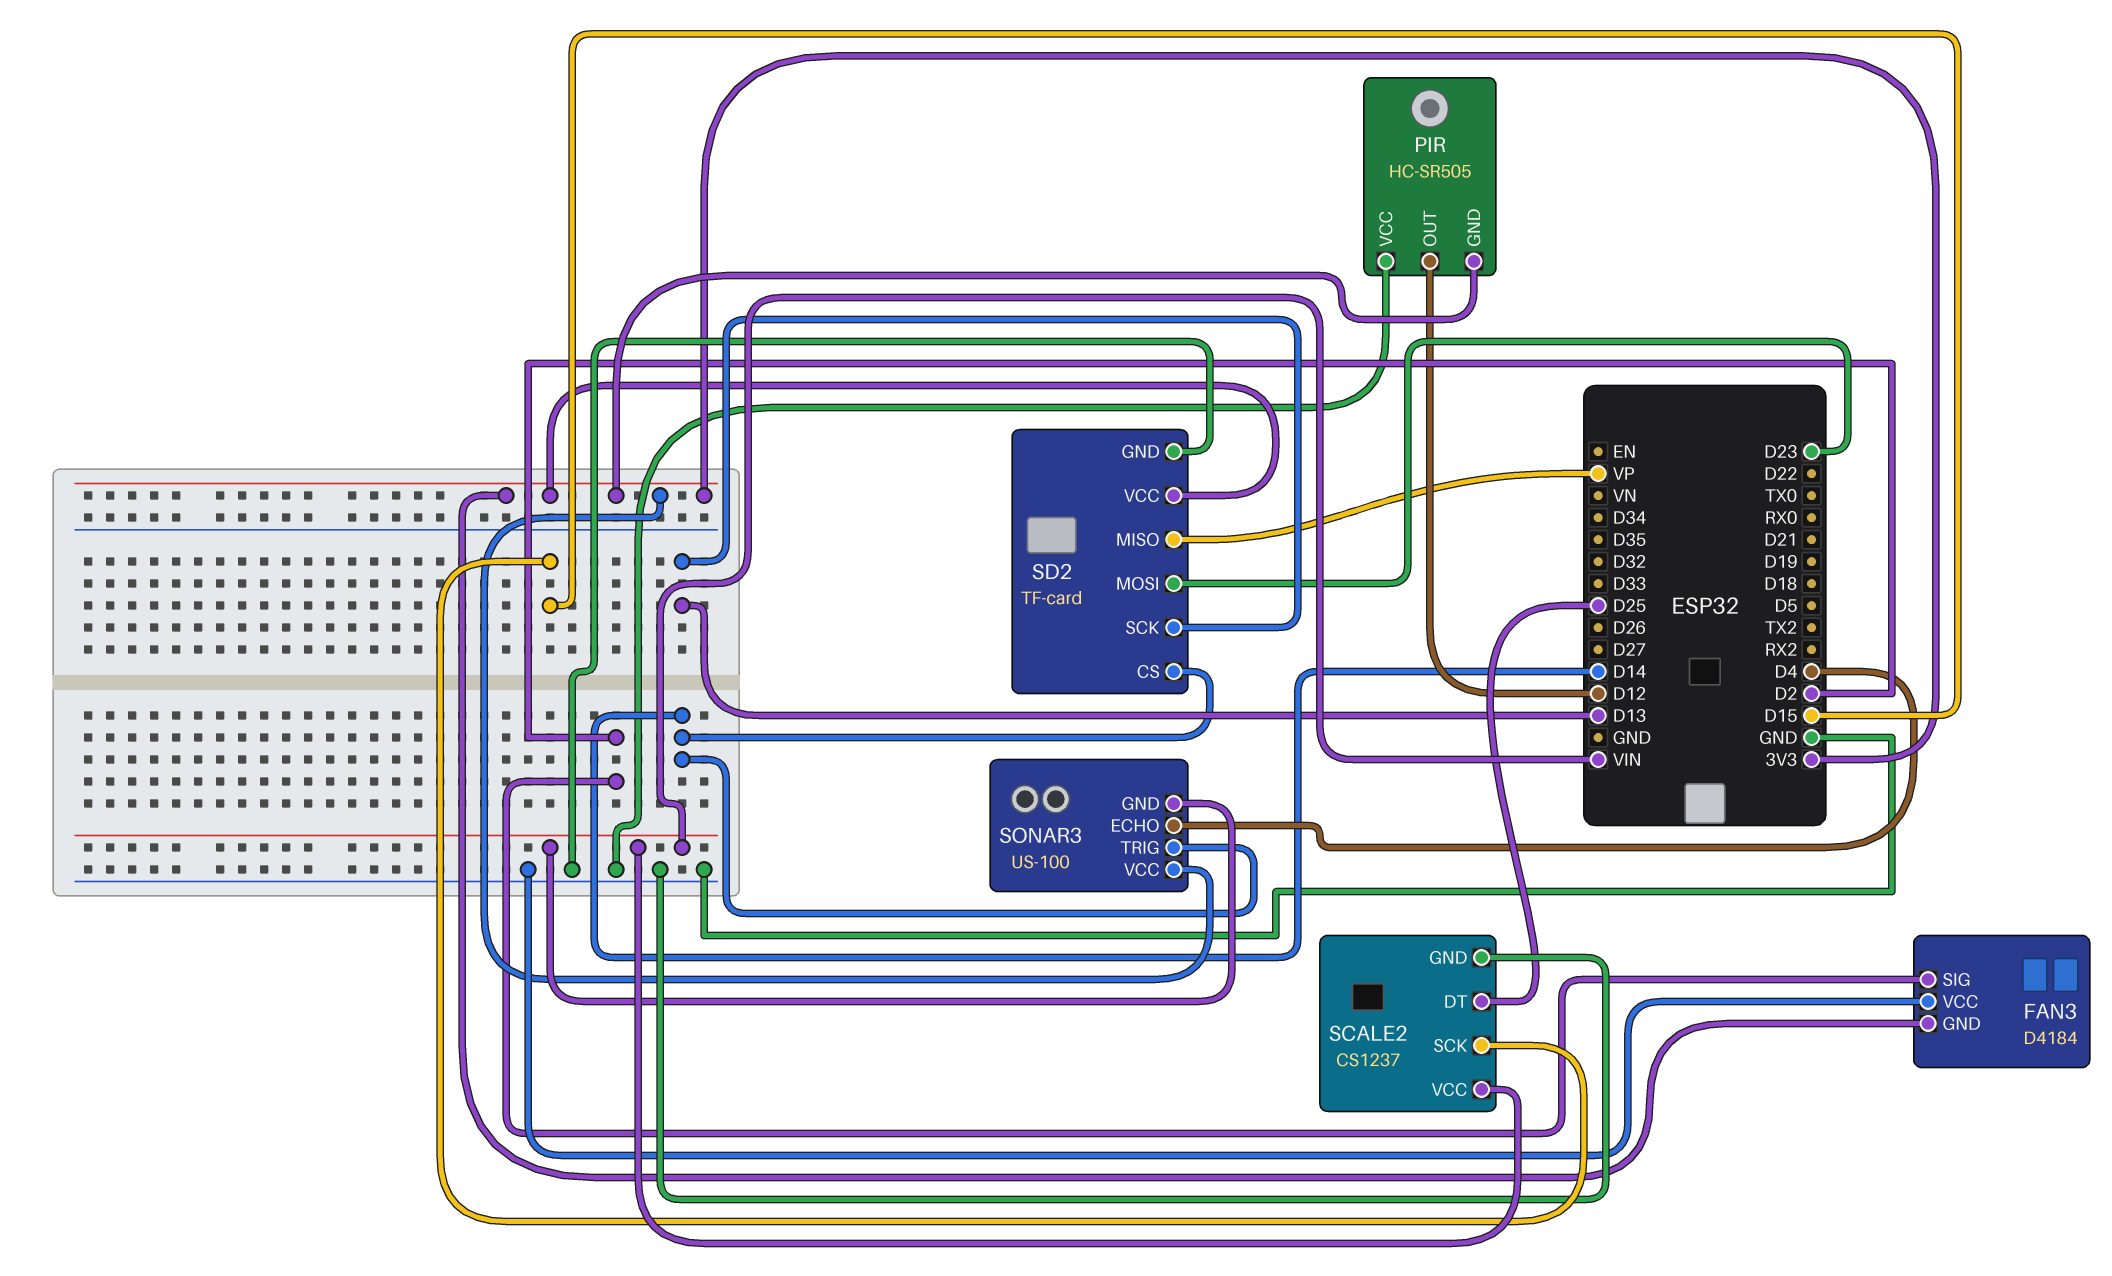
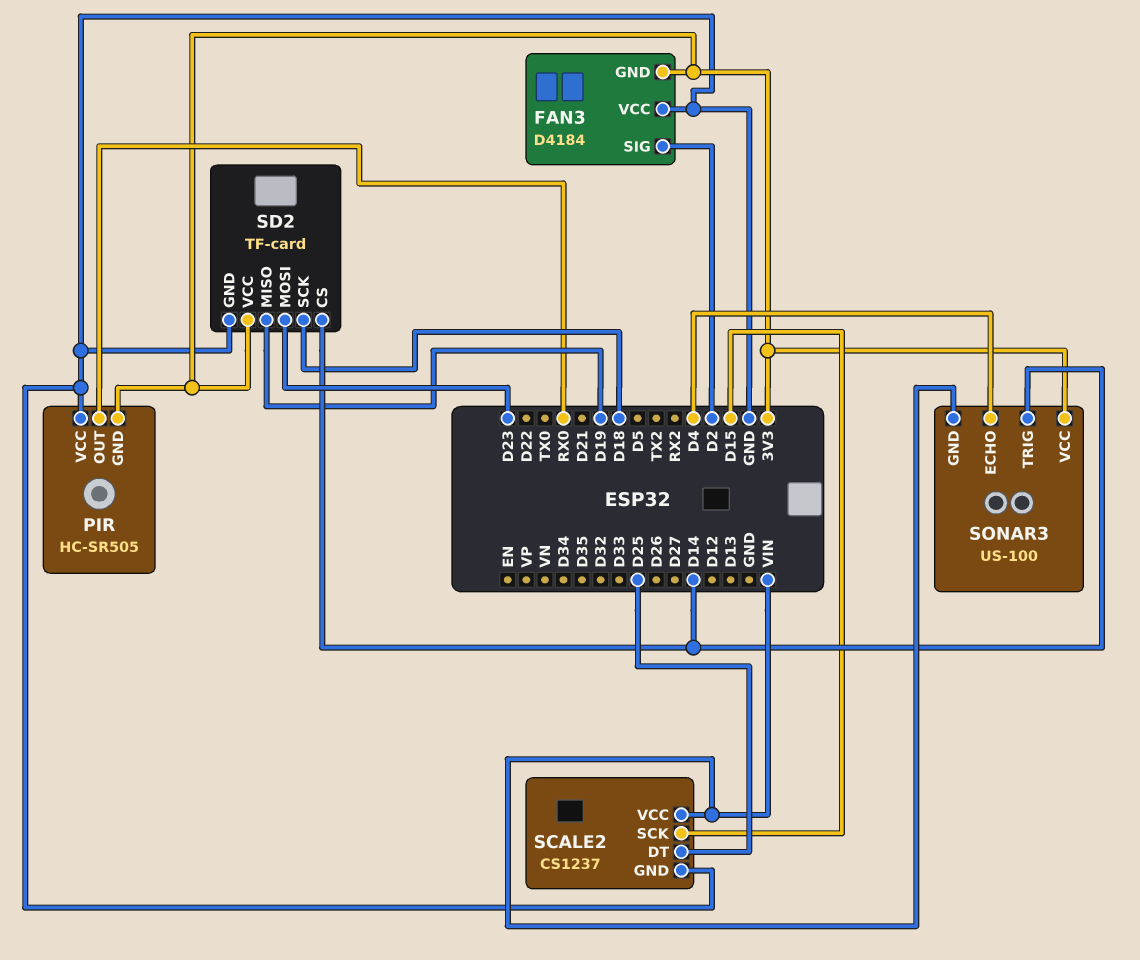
PIR pin OUT: D12 -> RX0
SD2 pin MISO: VP -> D19
SD2 pin SCK: D13 -> D18

